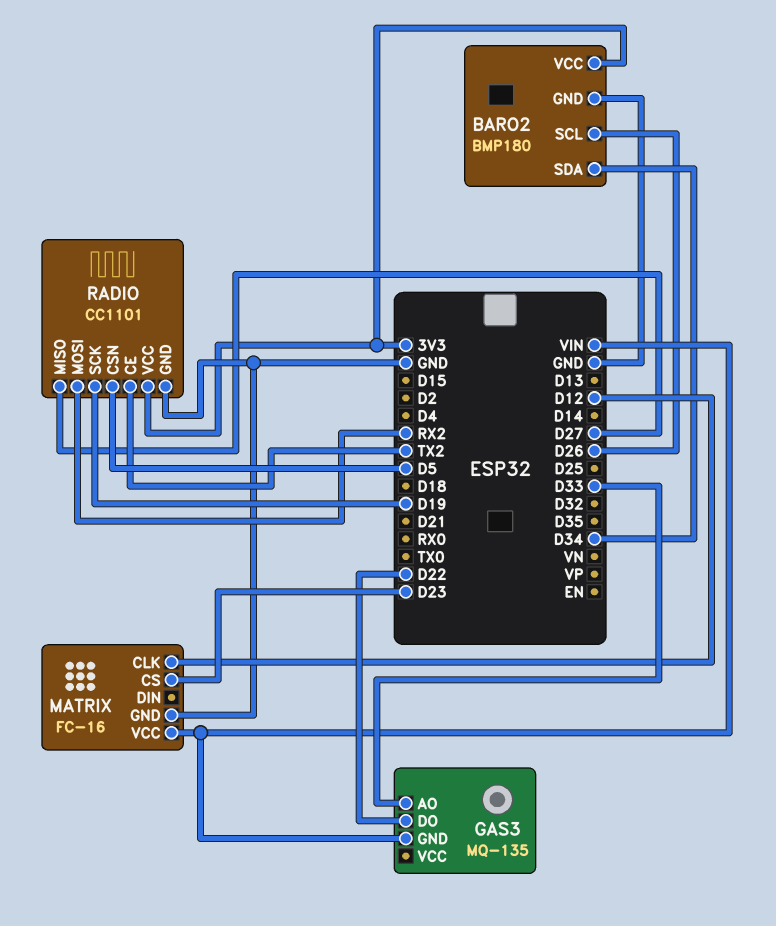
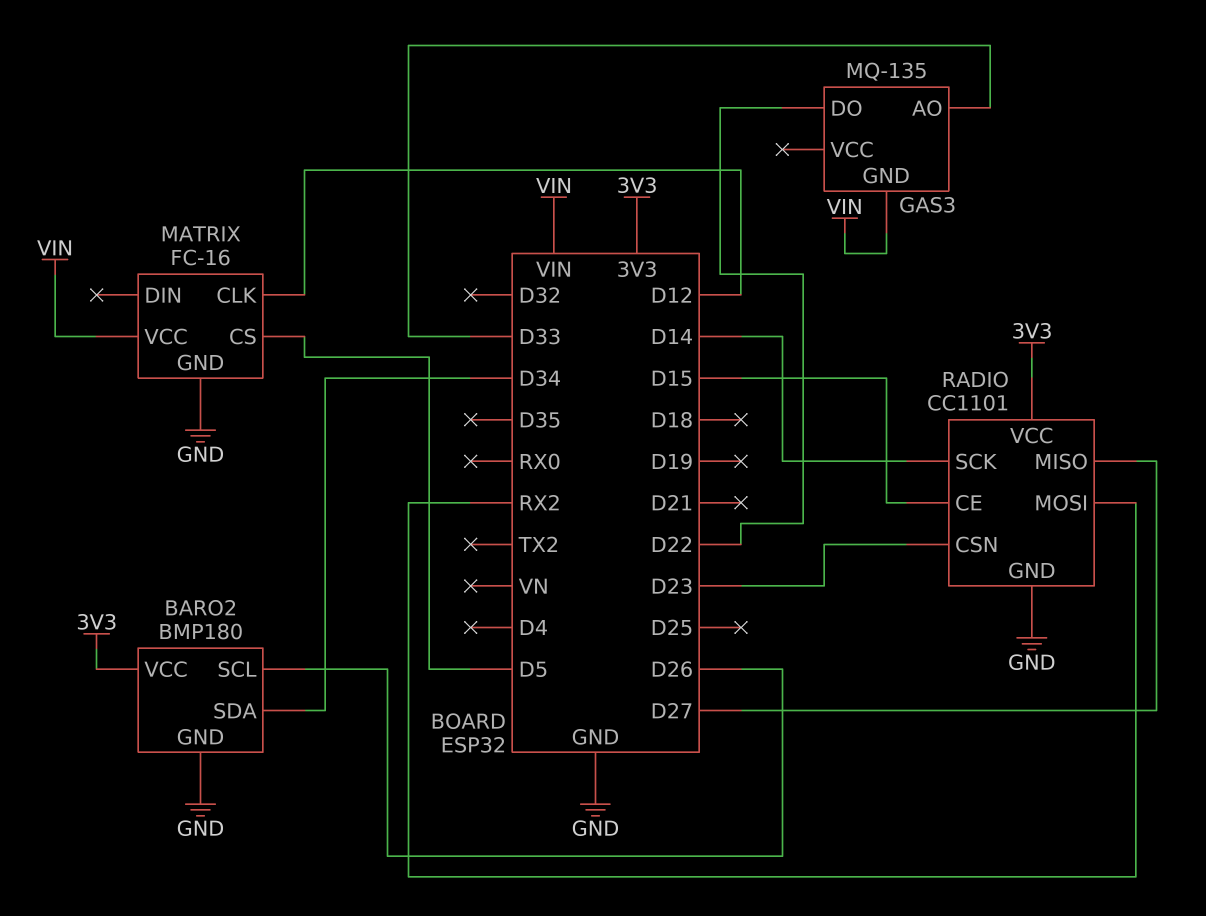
MATRIX pin CS: D23 -> D5
RADIO pin CE: TX2 -> D15
RADIO pin CSN: D5 -> D23
RADIO pin SCK: D19 -> D14

